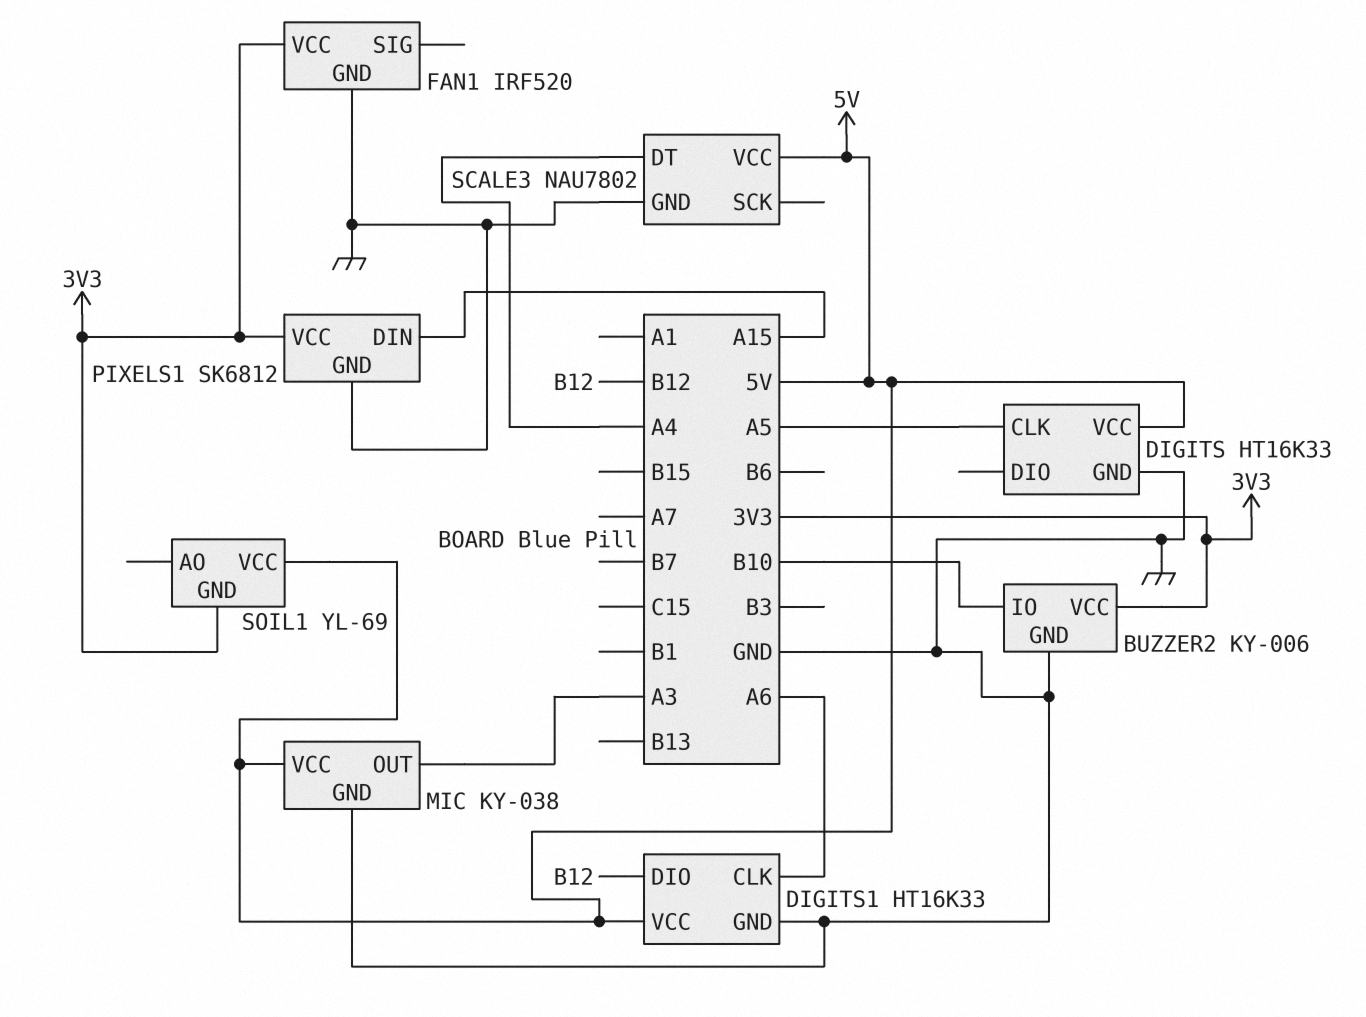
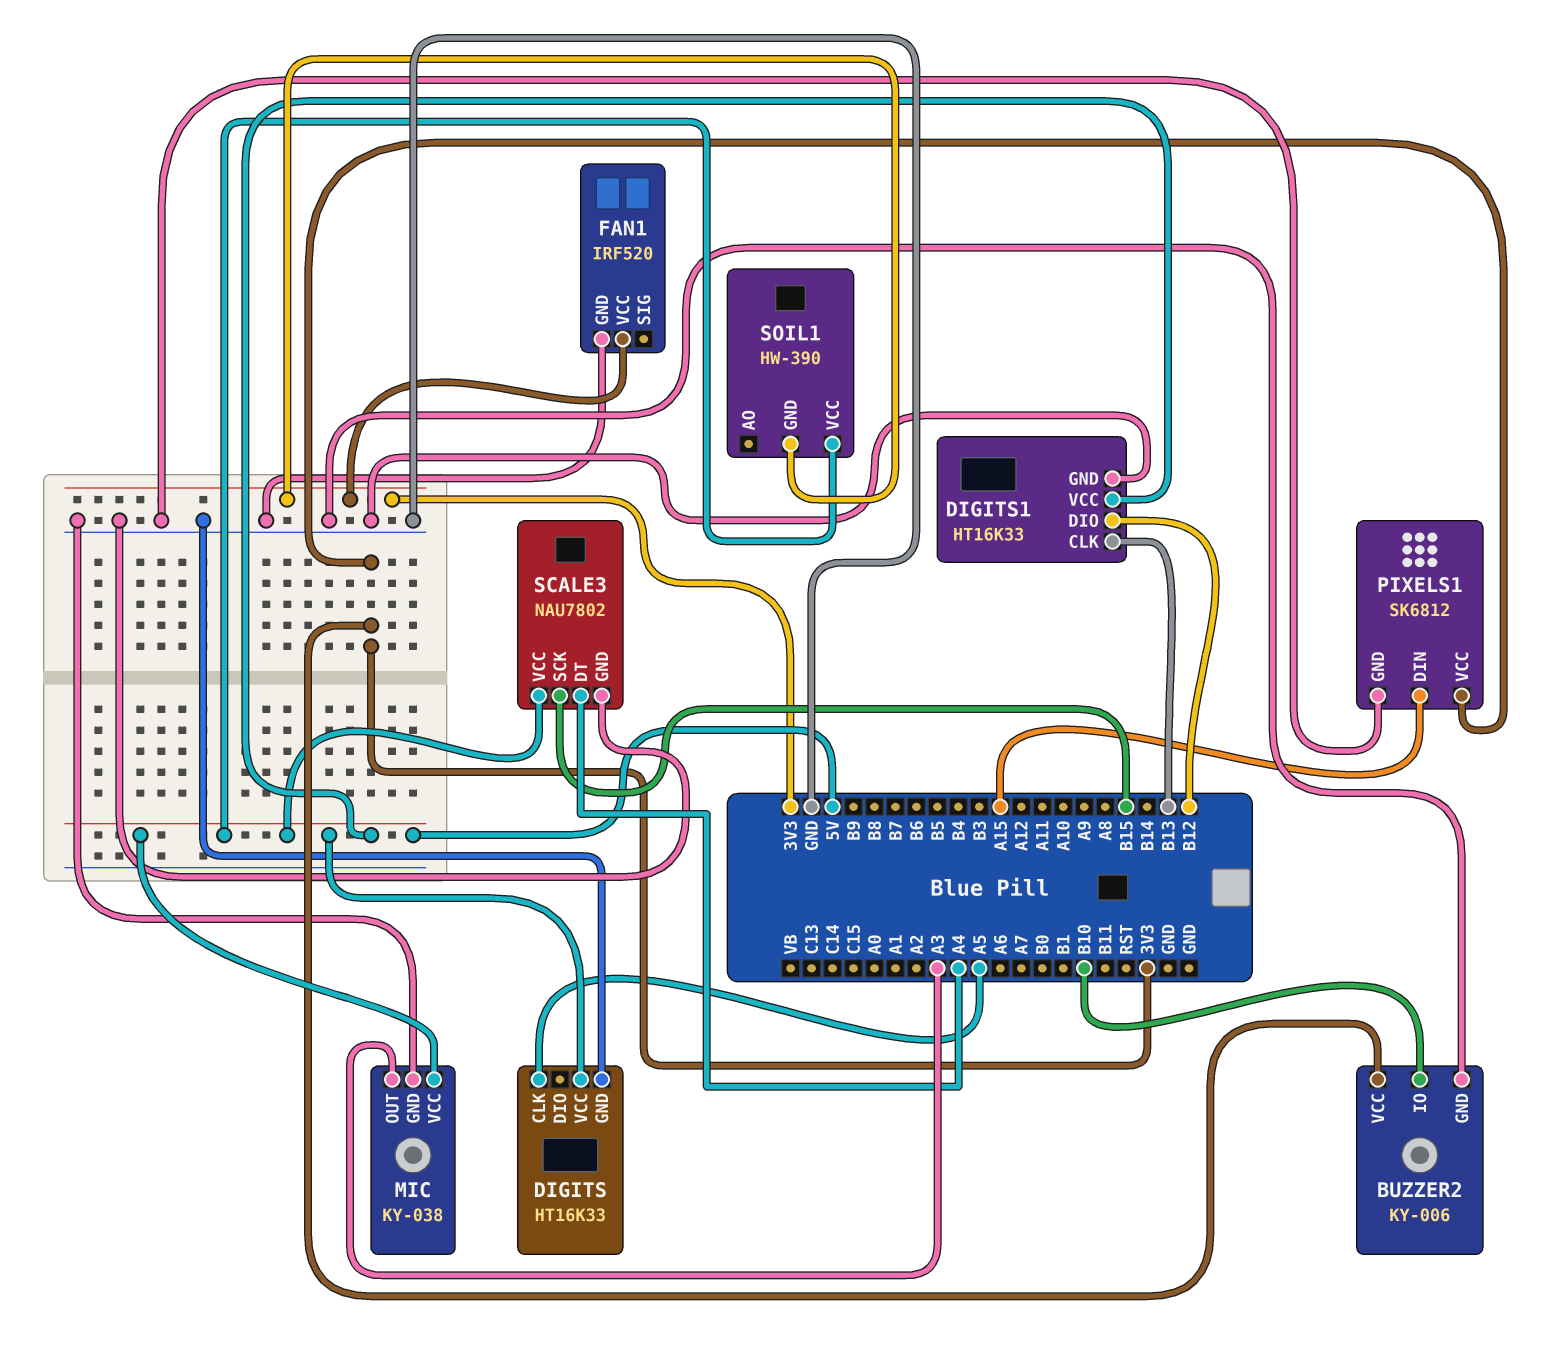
DIGITS1 pin CLK: A6 -> B13
SCALE3 pin SCK: none -> B15
SOIL1: YL-69 -> HW-390

